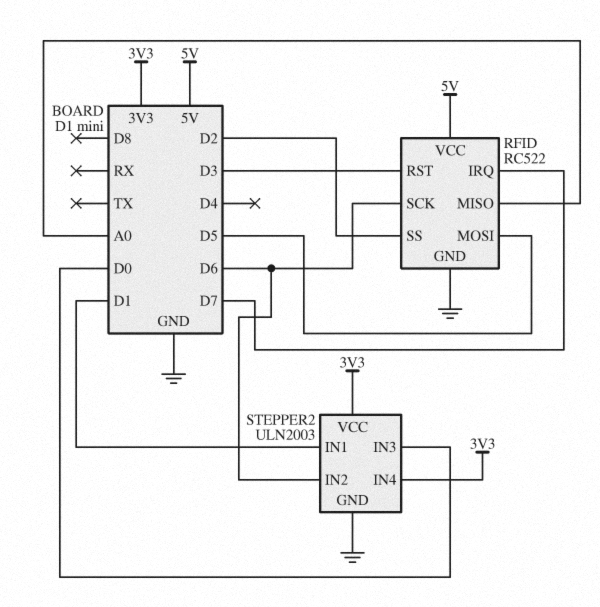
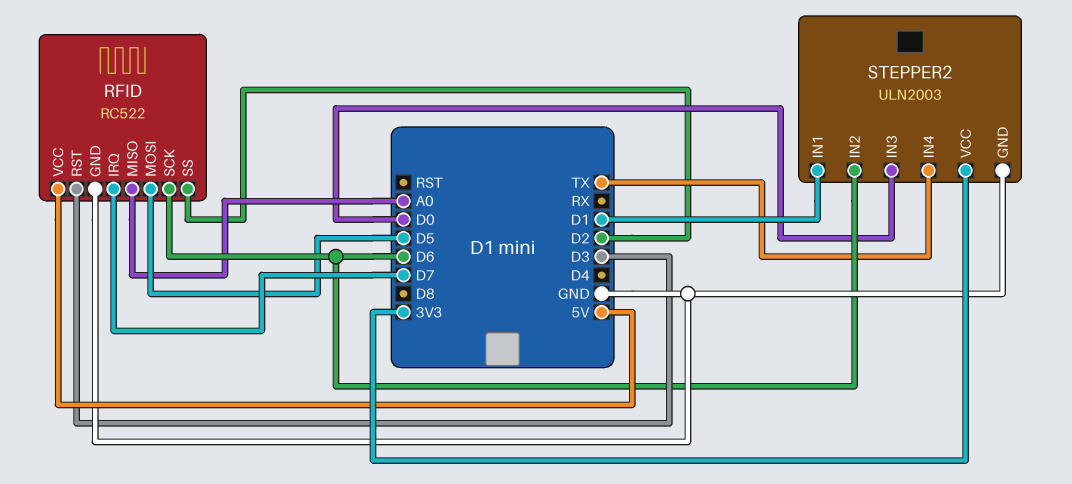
STEPPER2 pin IN4: 3V3 -> TX

